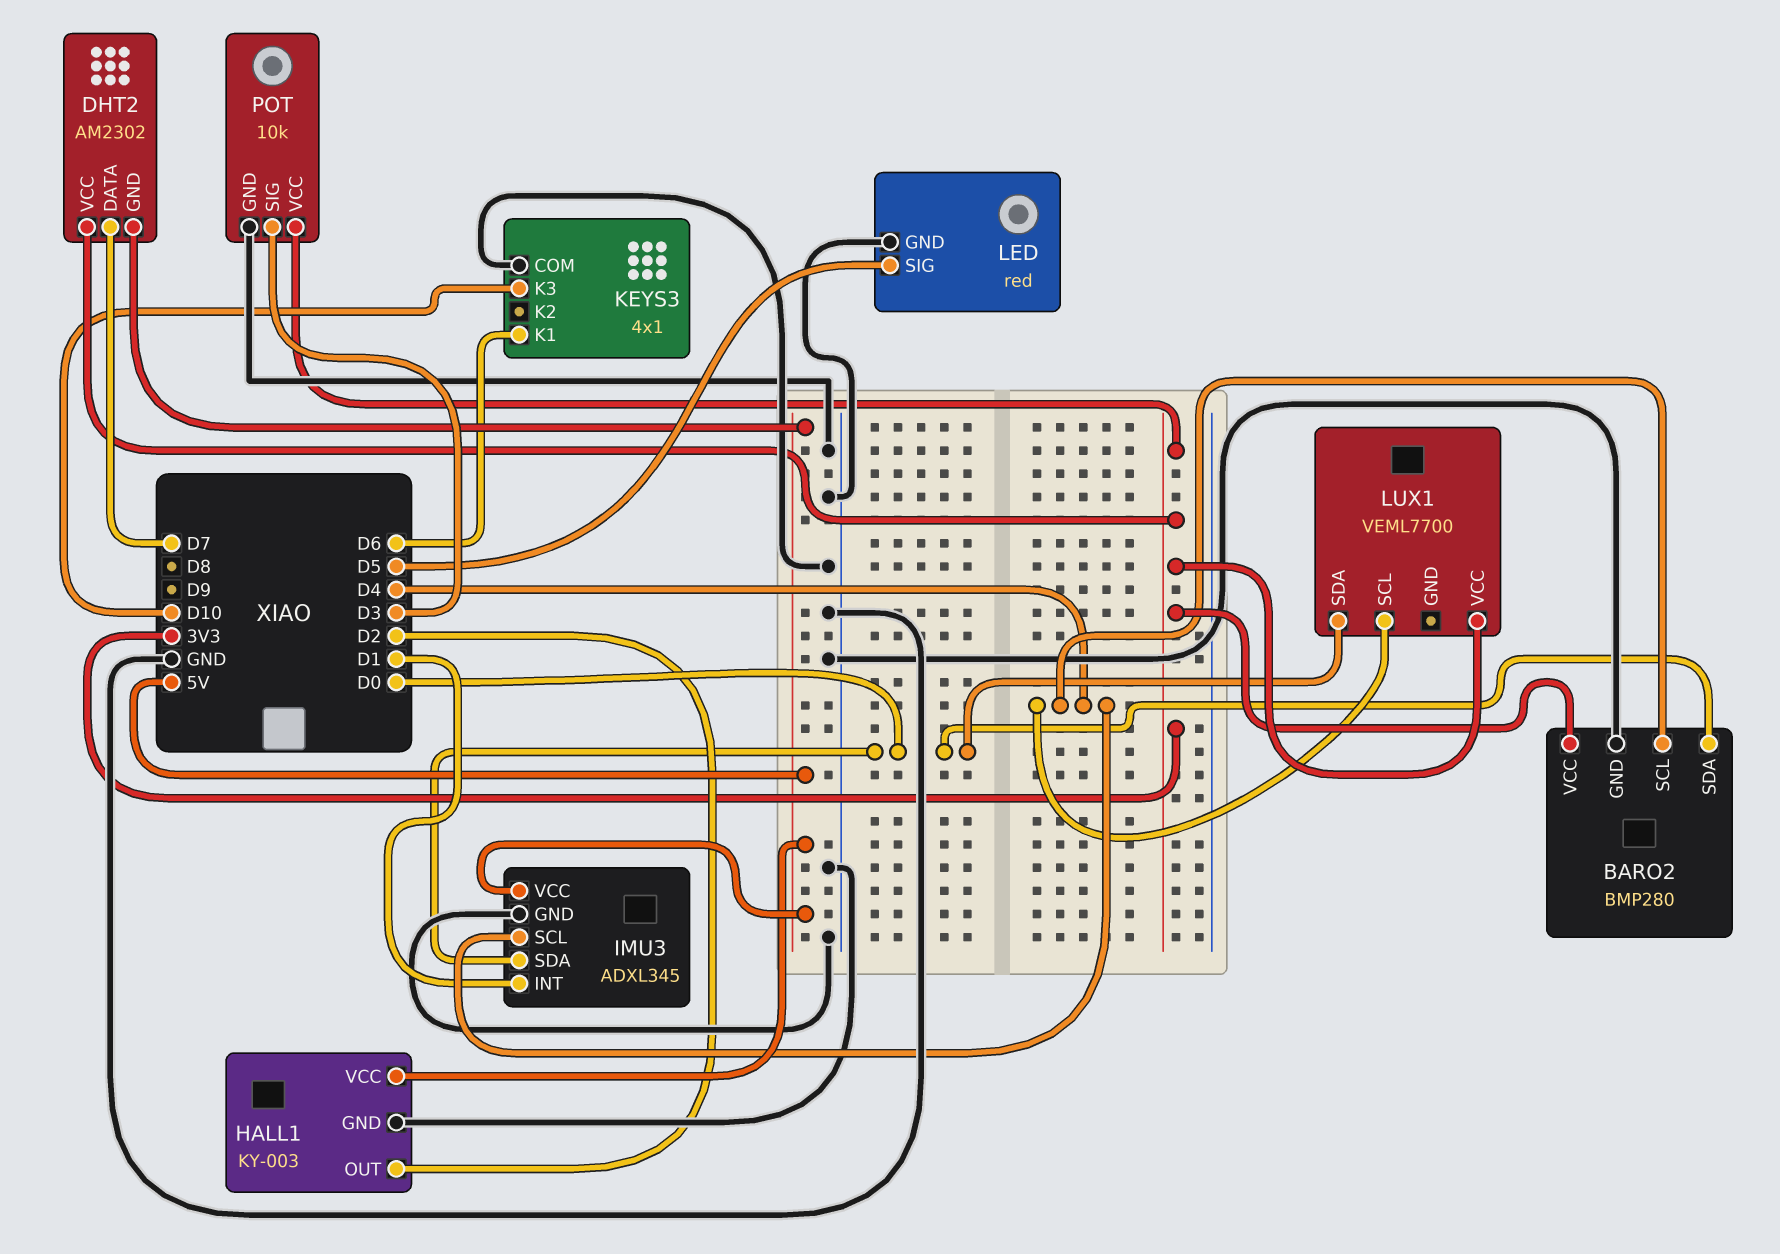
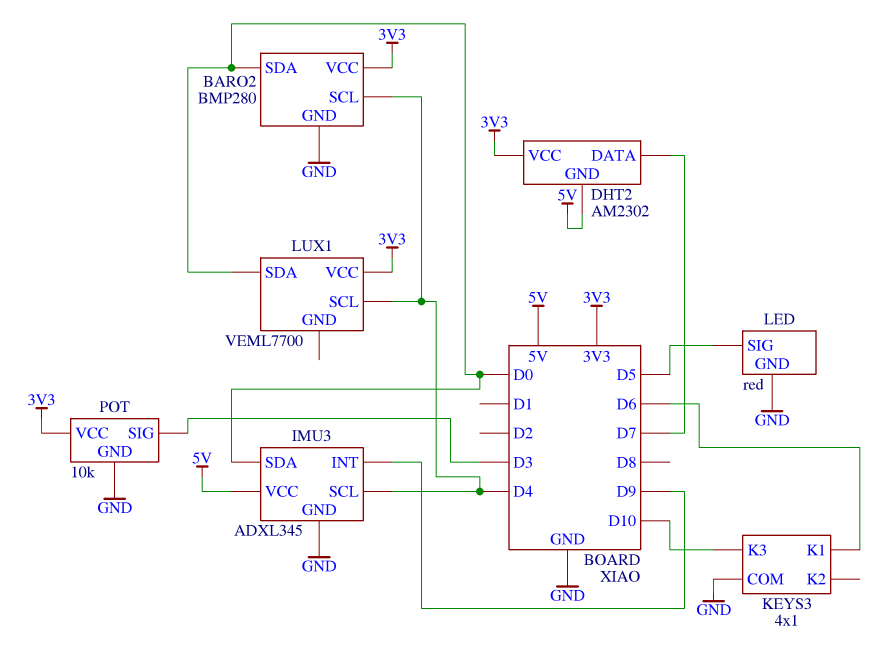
HALL1: KY-003 -> none
HALL1 pin GND: GND -> none
HALL1 pin OUT: D2 -> none
HALL1 pin VCC: 5V -> none
IMU3 pin INT: D1 -> D9

